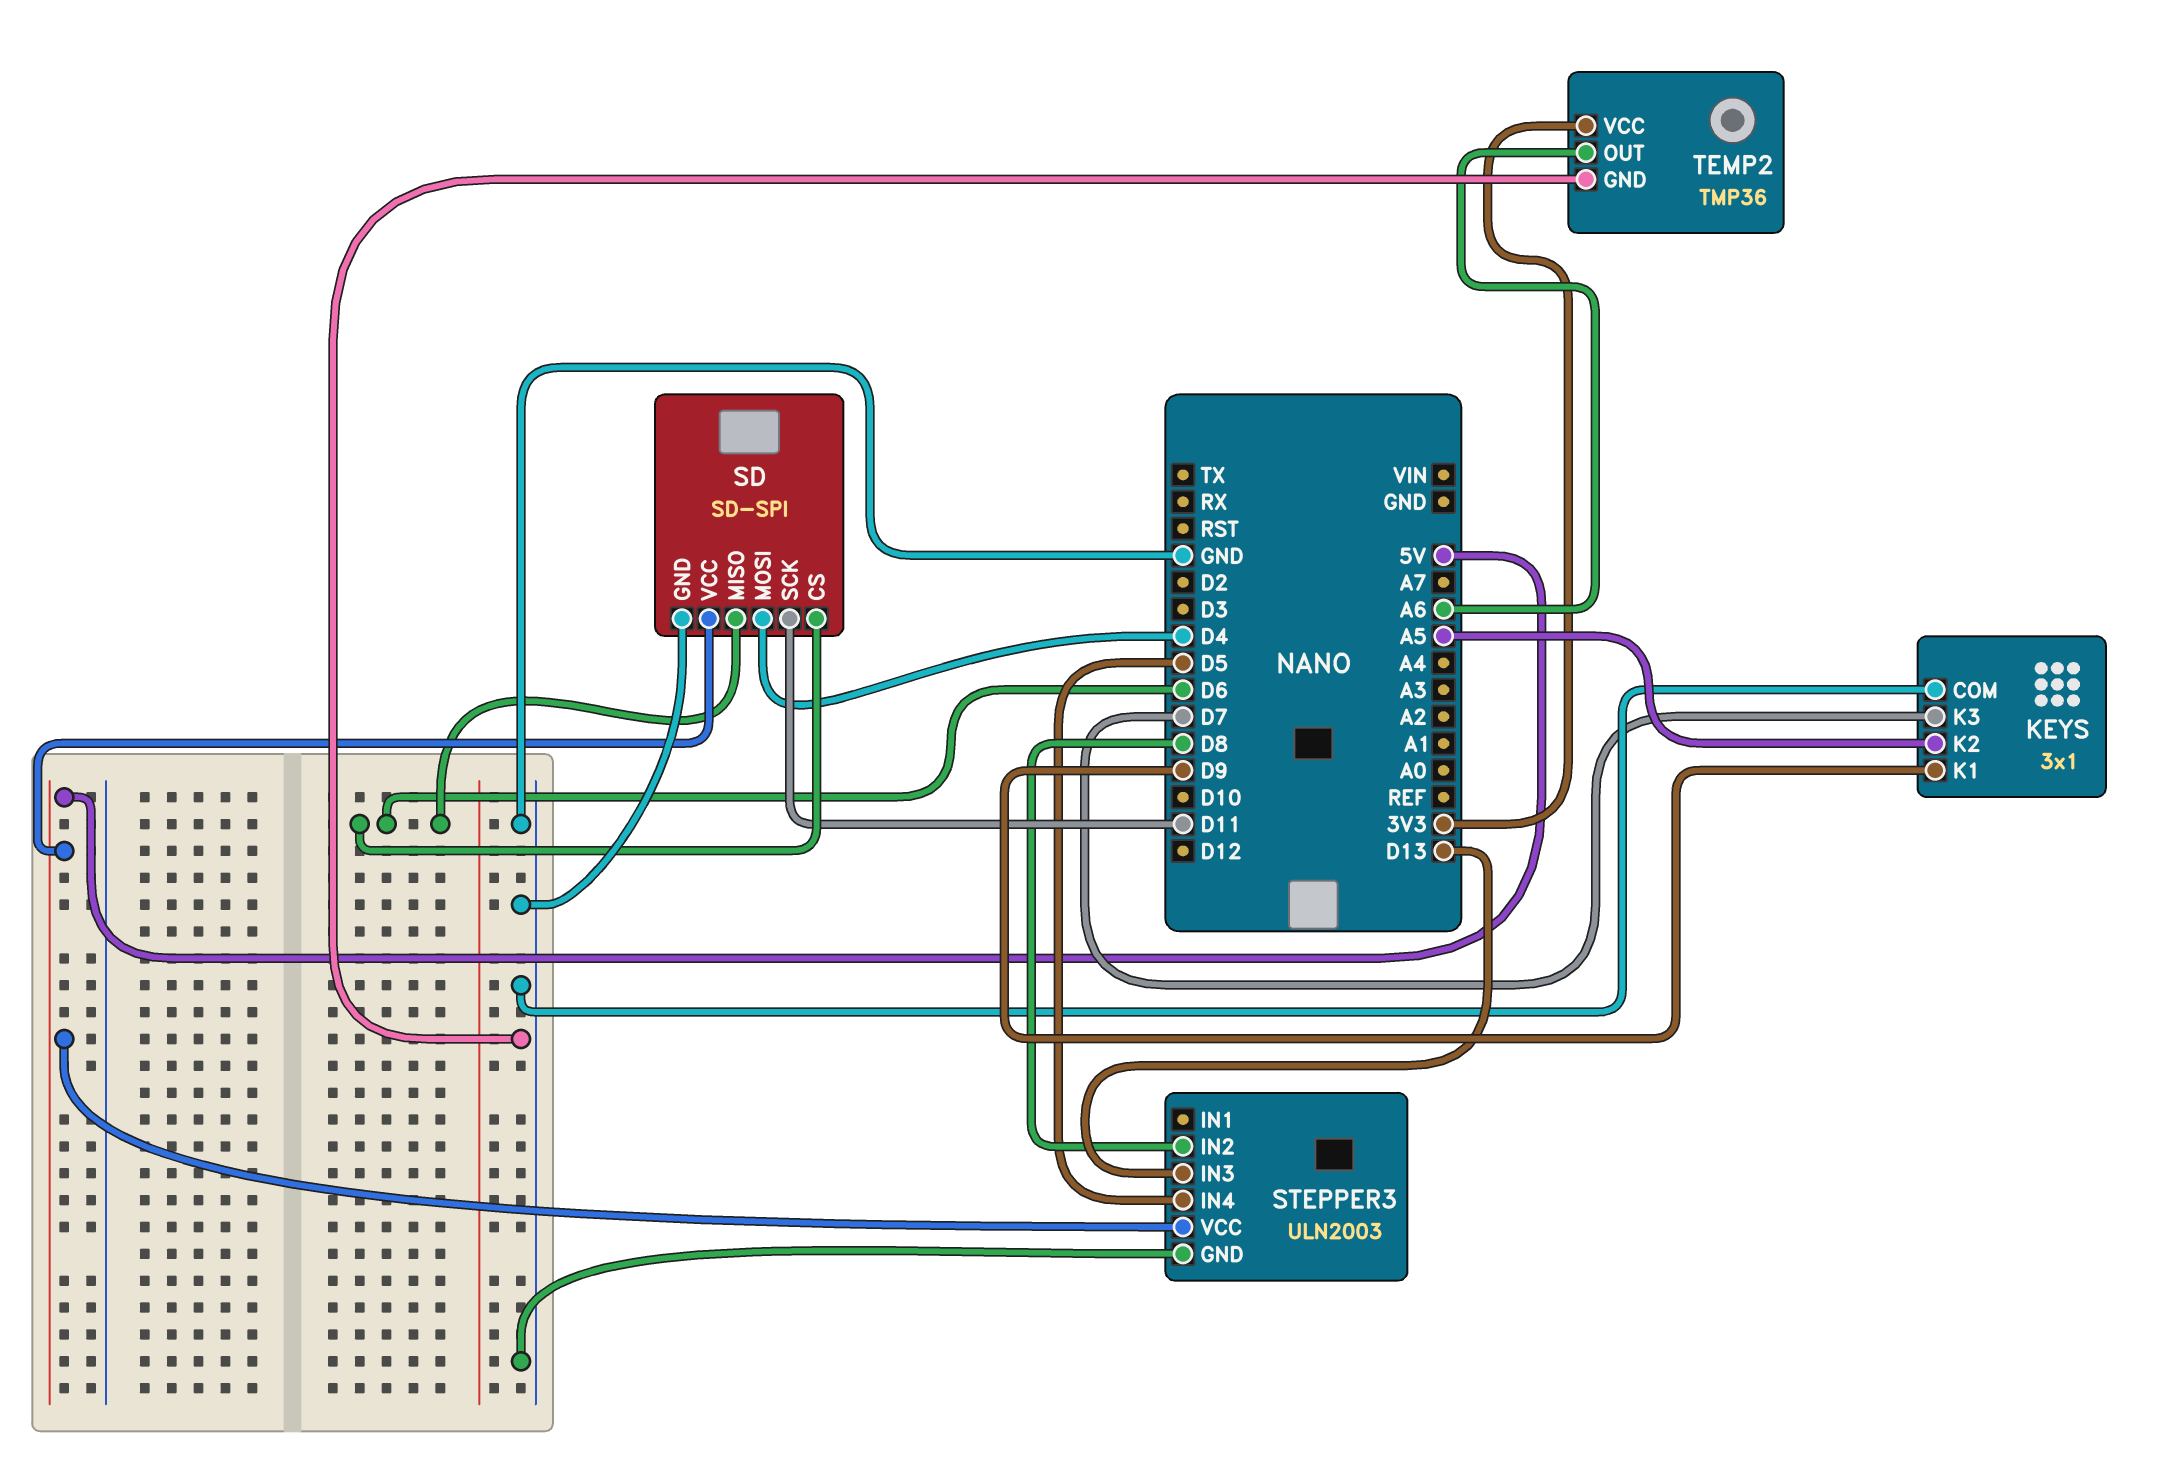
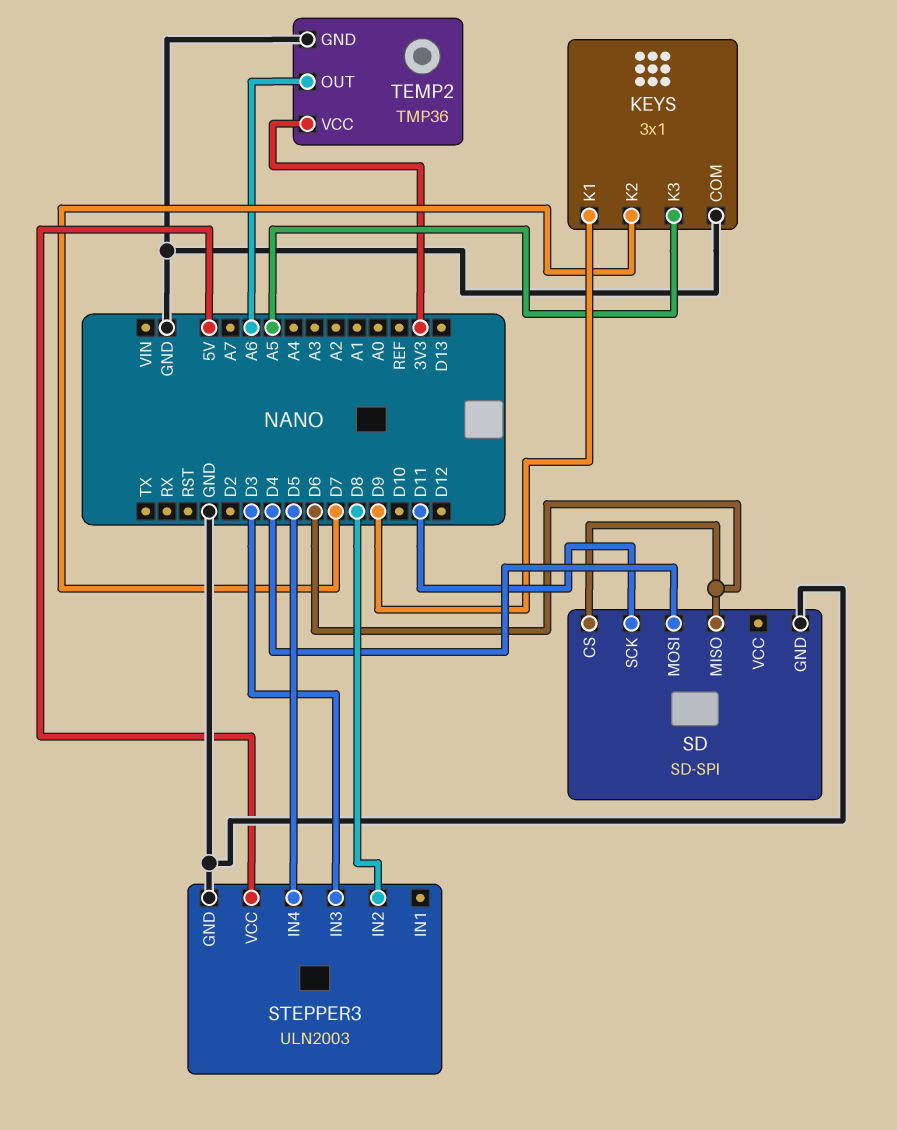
KEYS pin K2: A5 -> D7
KEYS pin K3: D7 -> A5
SD pin VCC: 5V -> none
STEPPER3 pin IN3: D13 -> D3

